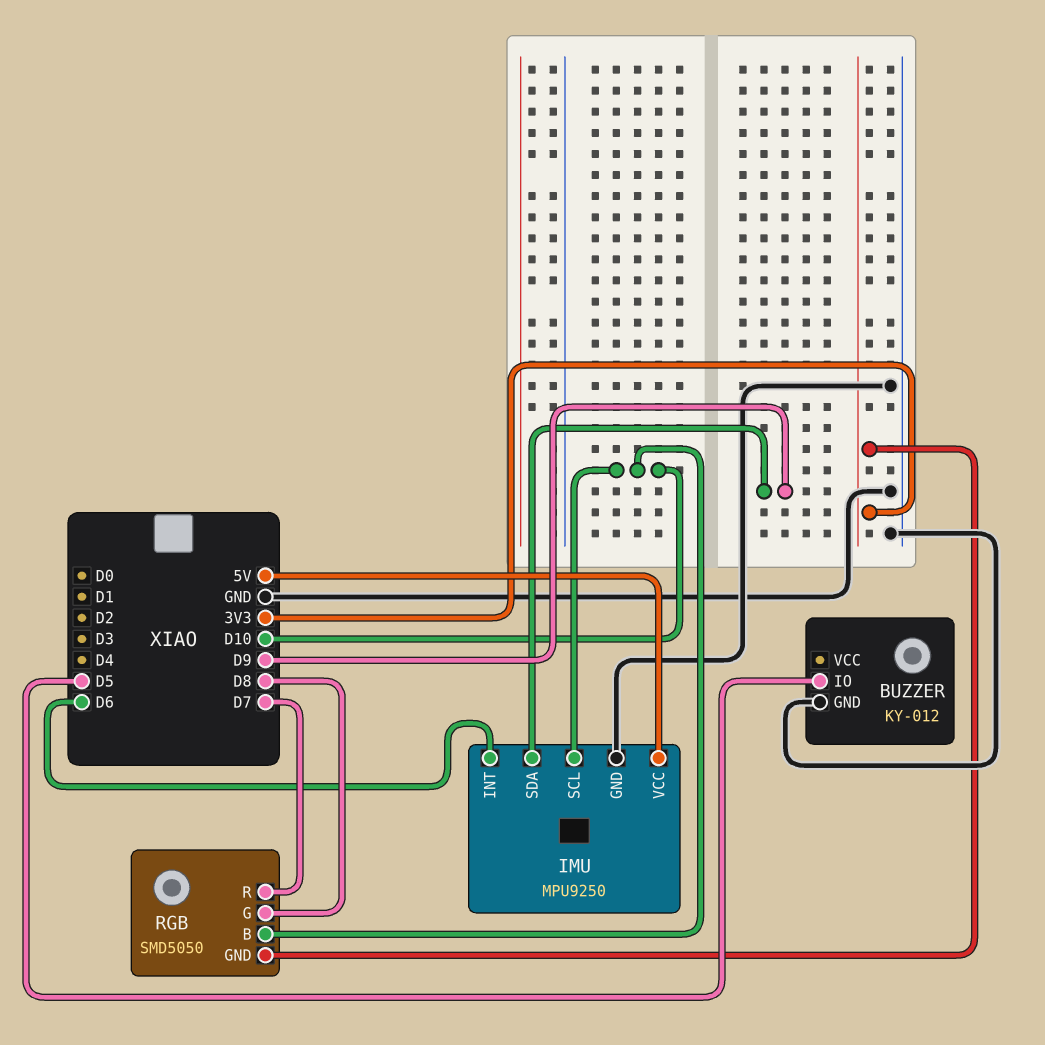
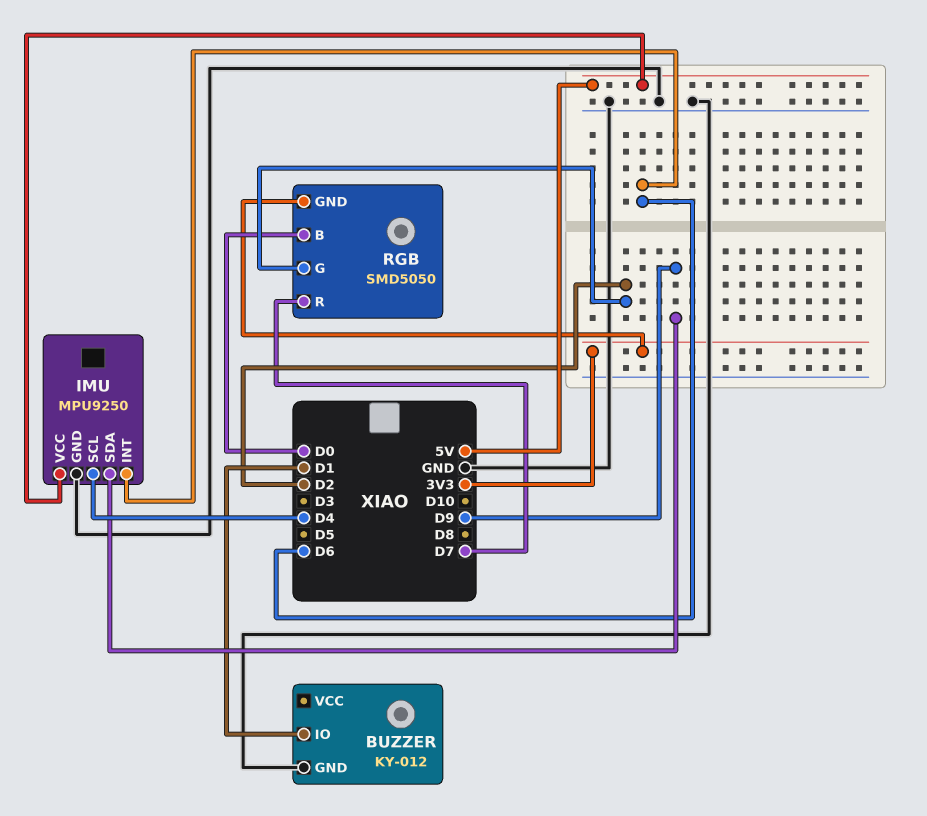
BUZZER pin IO: D5 -> D1
IMU pin SCL: D10 -> D4
RGB pin B: D10 -> D0
RGB pin G: D8 -> D2

